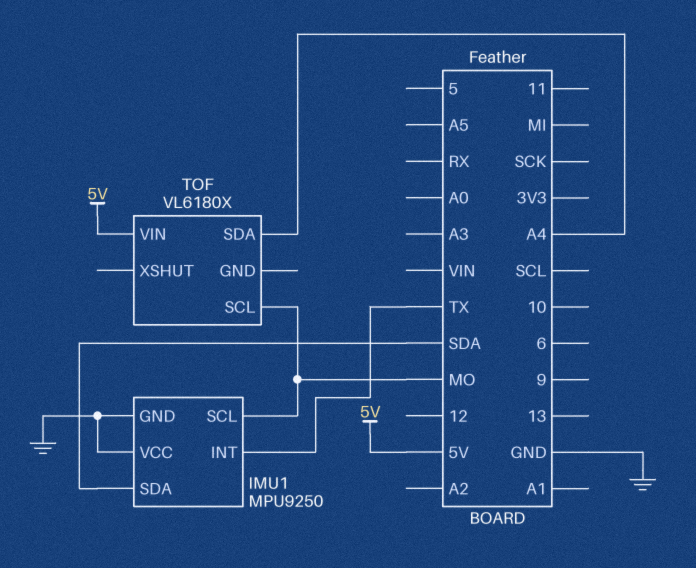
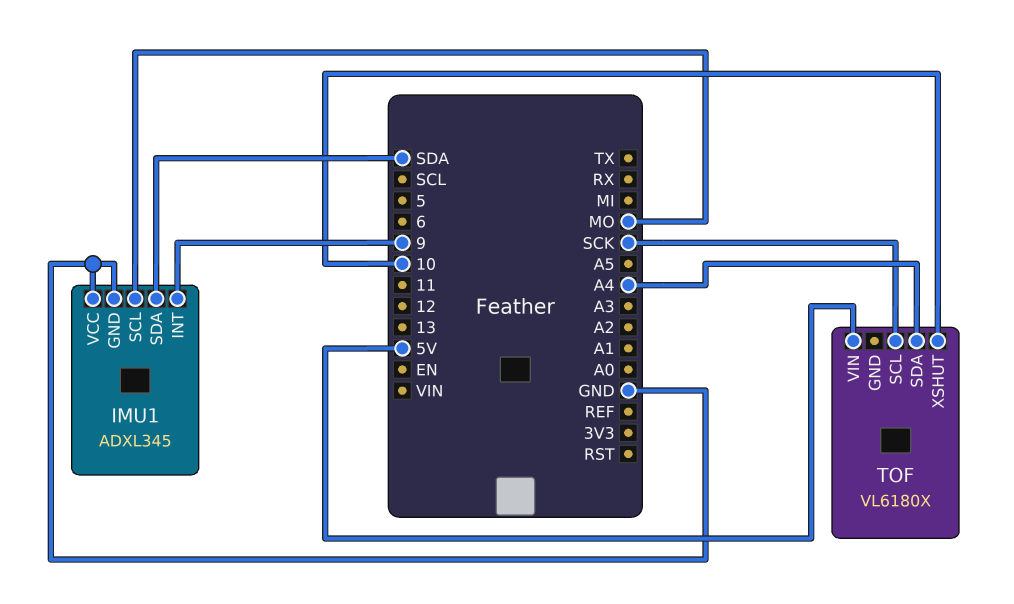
IMU1: MPU9250 -> ADXL345
IMU1 pin INT: TX -> 9
TOF pin SCL: MO -> SCK
TOF pin XSHUT: none -> 10

